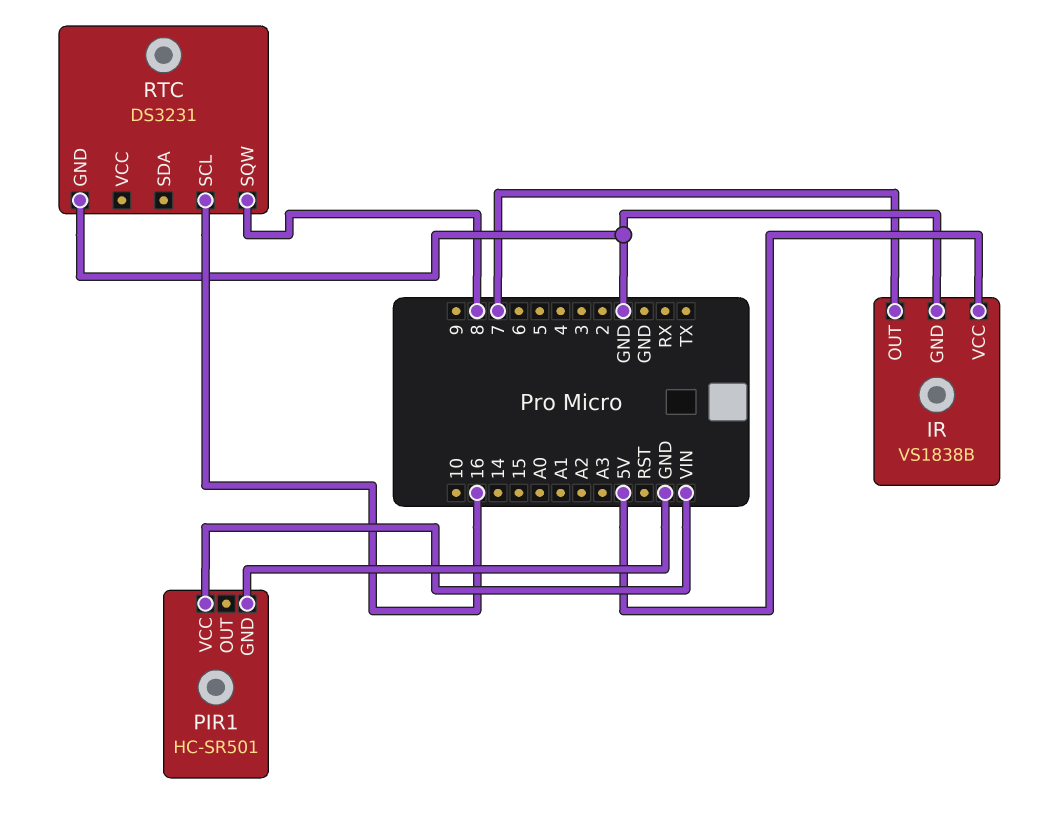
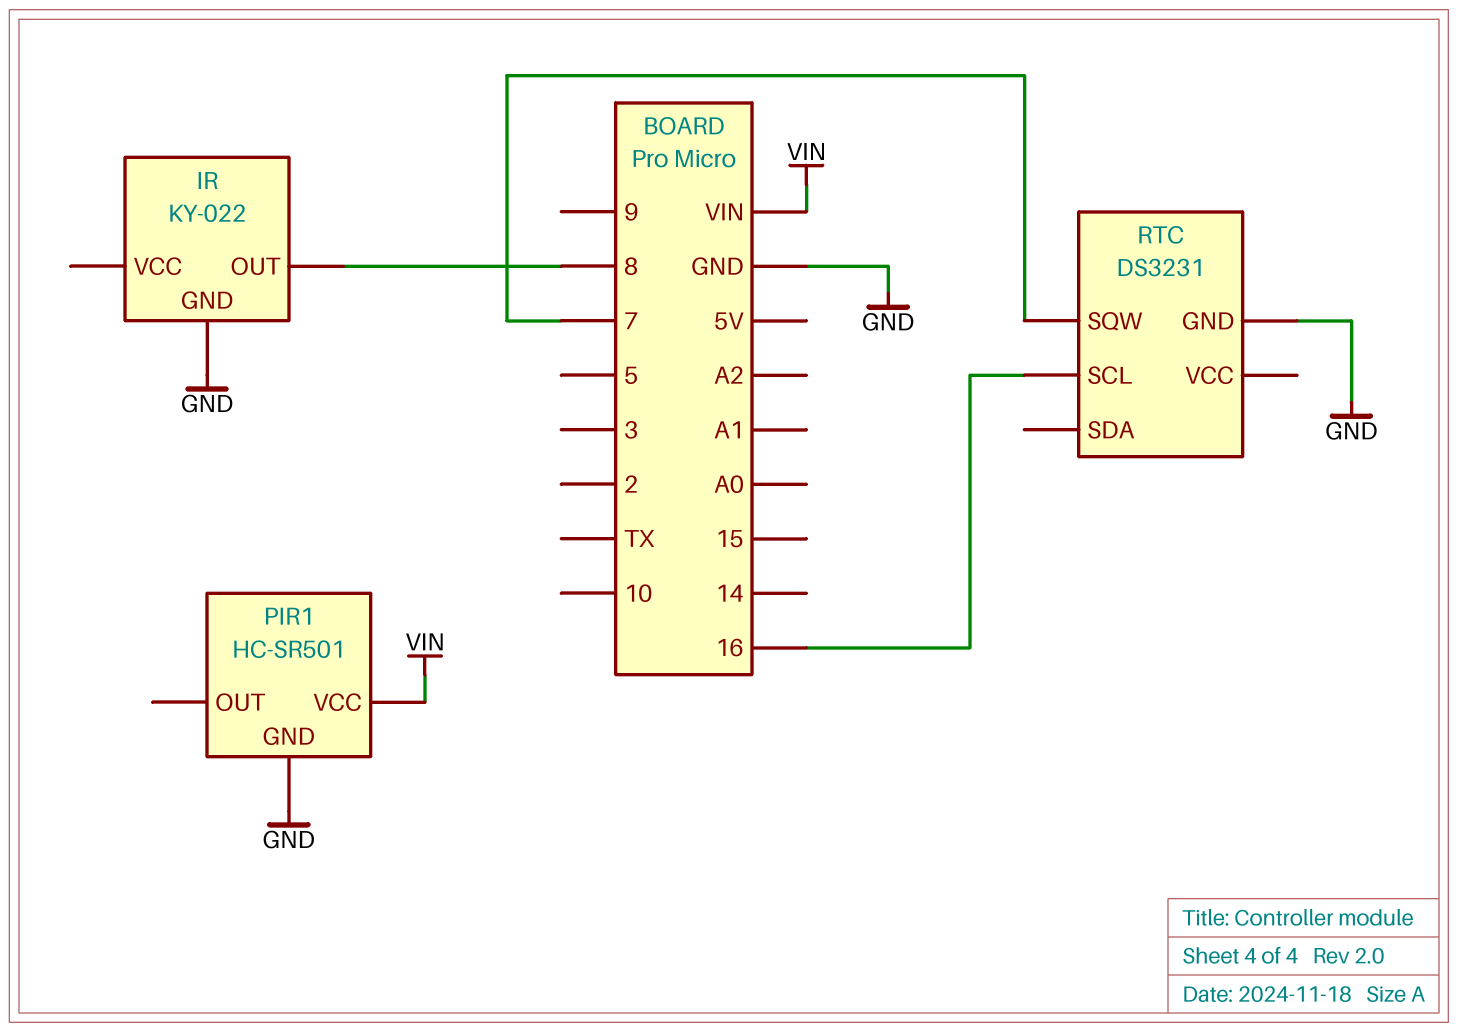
IR: VS1838B -> KY-022
IR pin OUT: 7 -> 8
IR pin VCC: 5V -> none
RTC pin SQW: 8 -> 7

